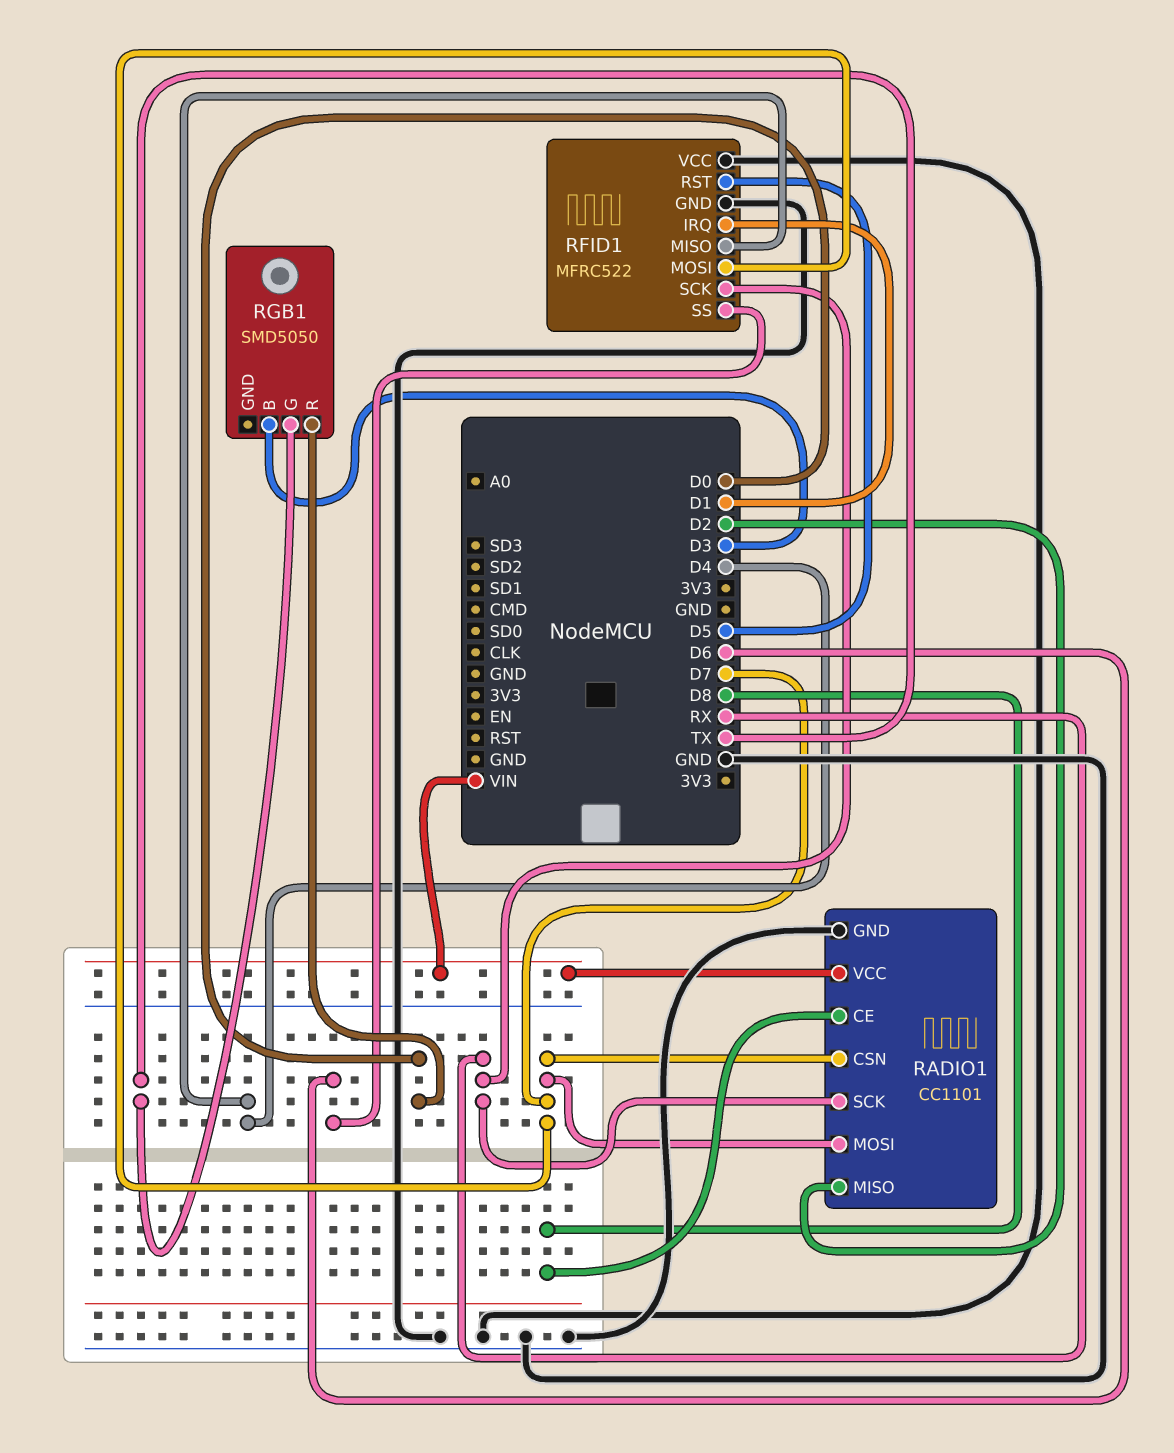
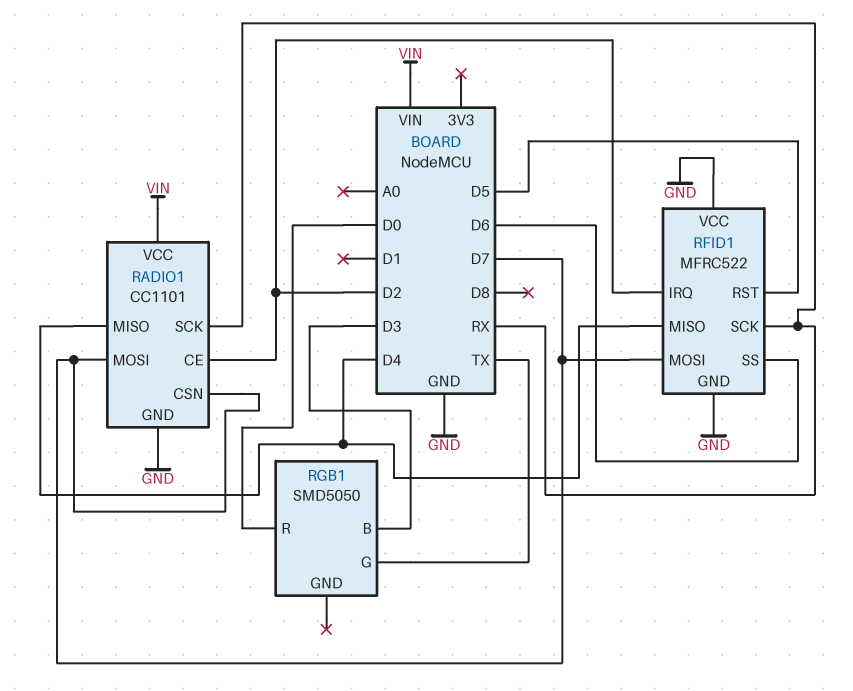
RADIO1 pin CE: D8 -> D2
RADIO1 pin MISO: D2 -> D4
RFID1 pin IRQ: D1 -> D2

